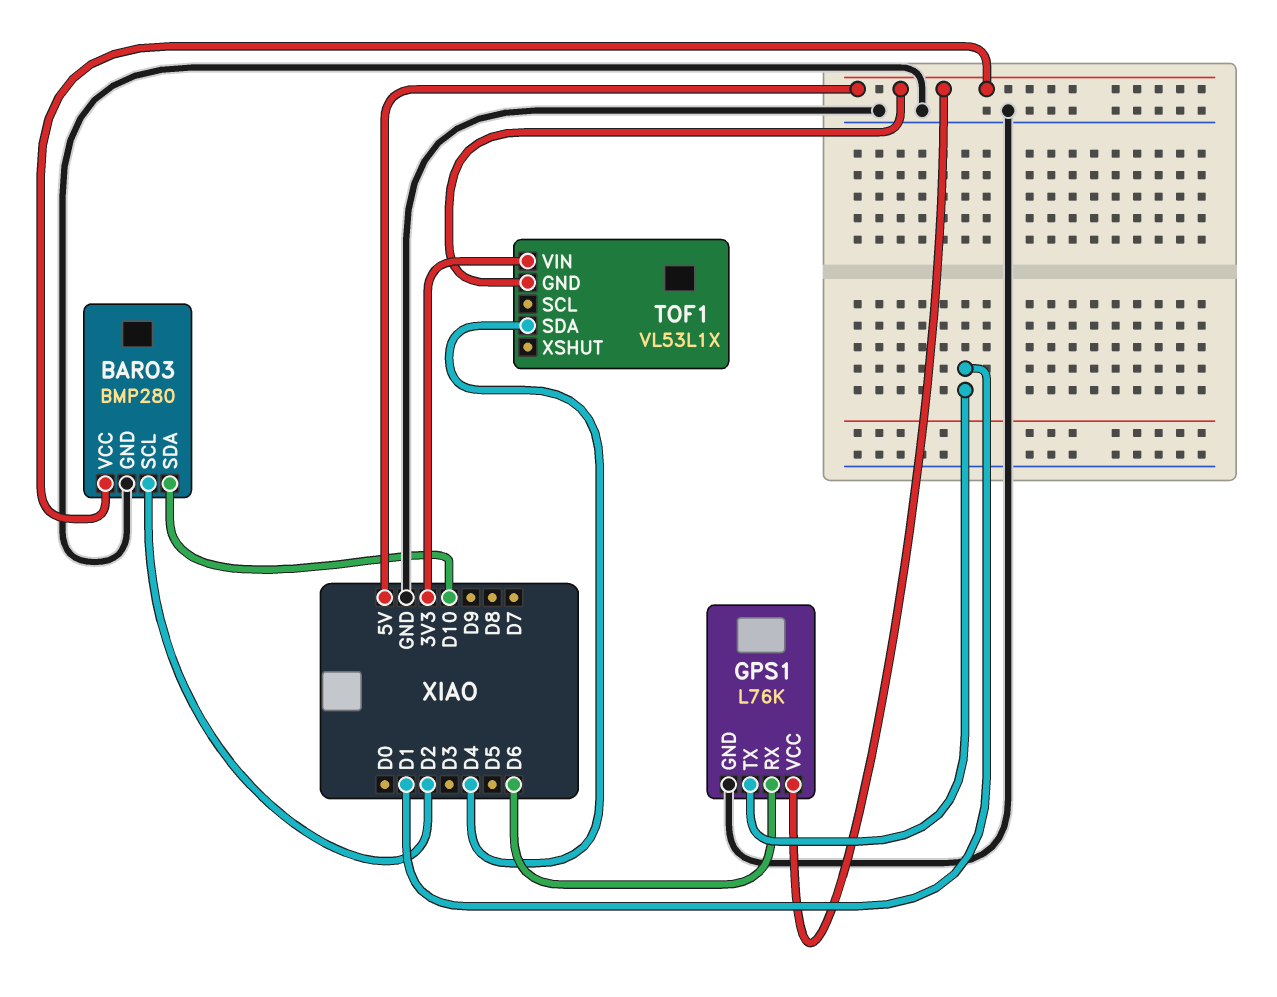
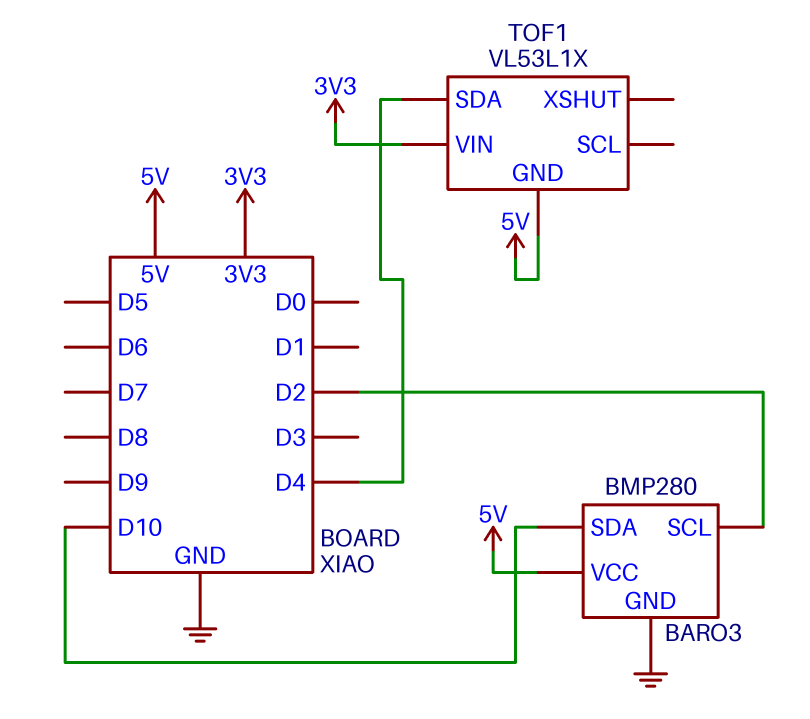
GPS1: L76K -> none
GPS1 pin GND: GND -> none
GPS1 pin RX: D6 -> none
GPS1 pin TX: D1 -> none
GPS1 pin VCC: 5V -> none

